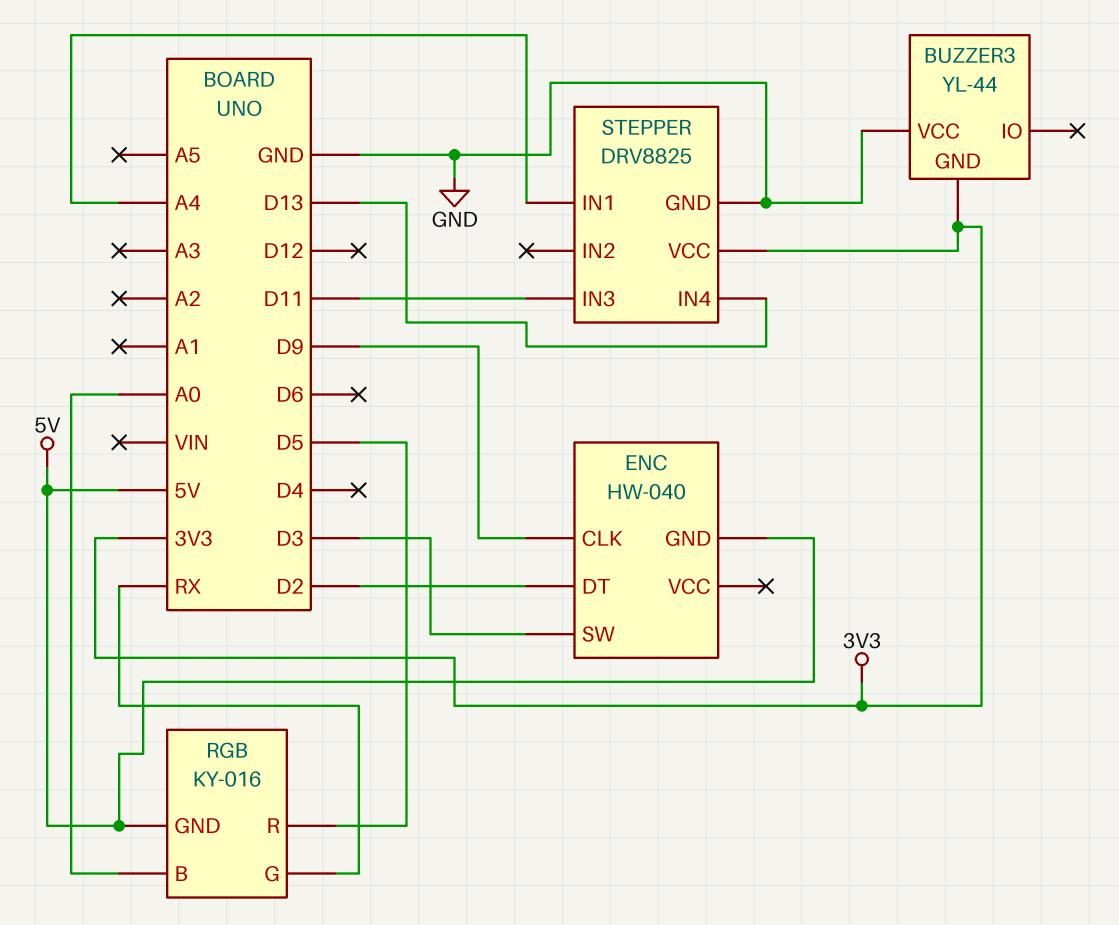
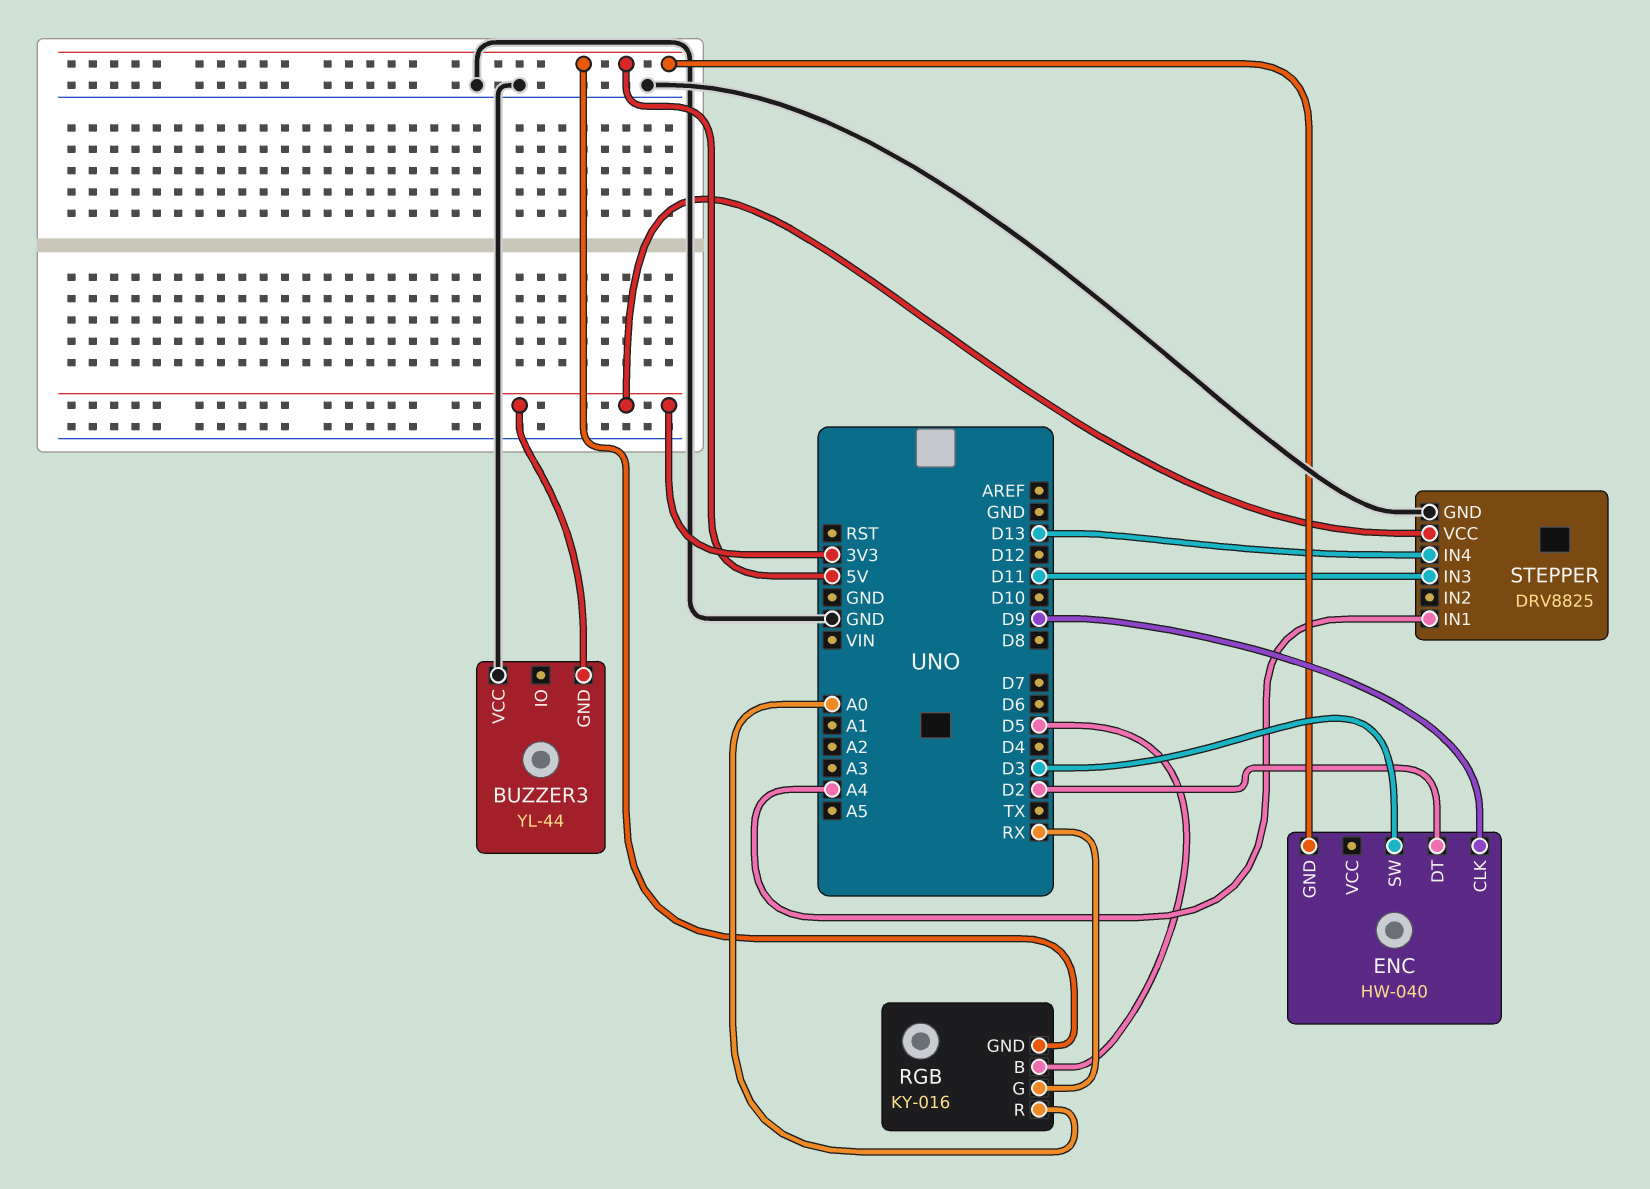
RGB pin B: A0 -> D5
RGB pin R: D5 -> A0

